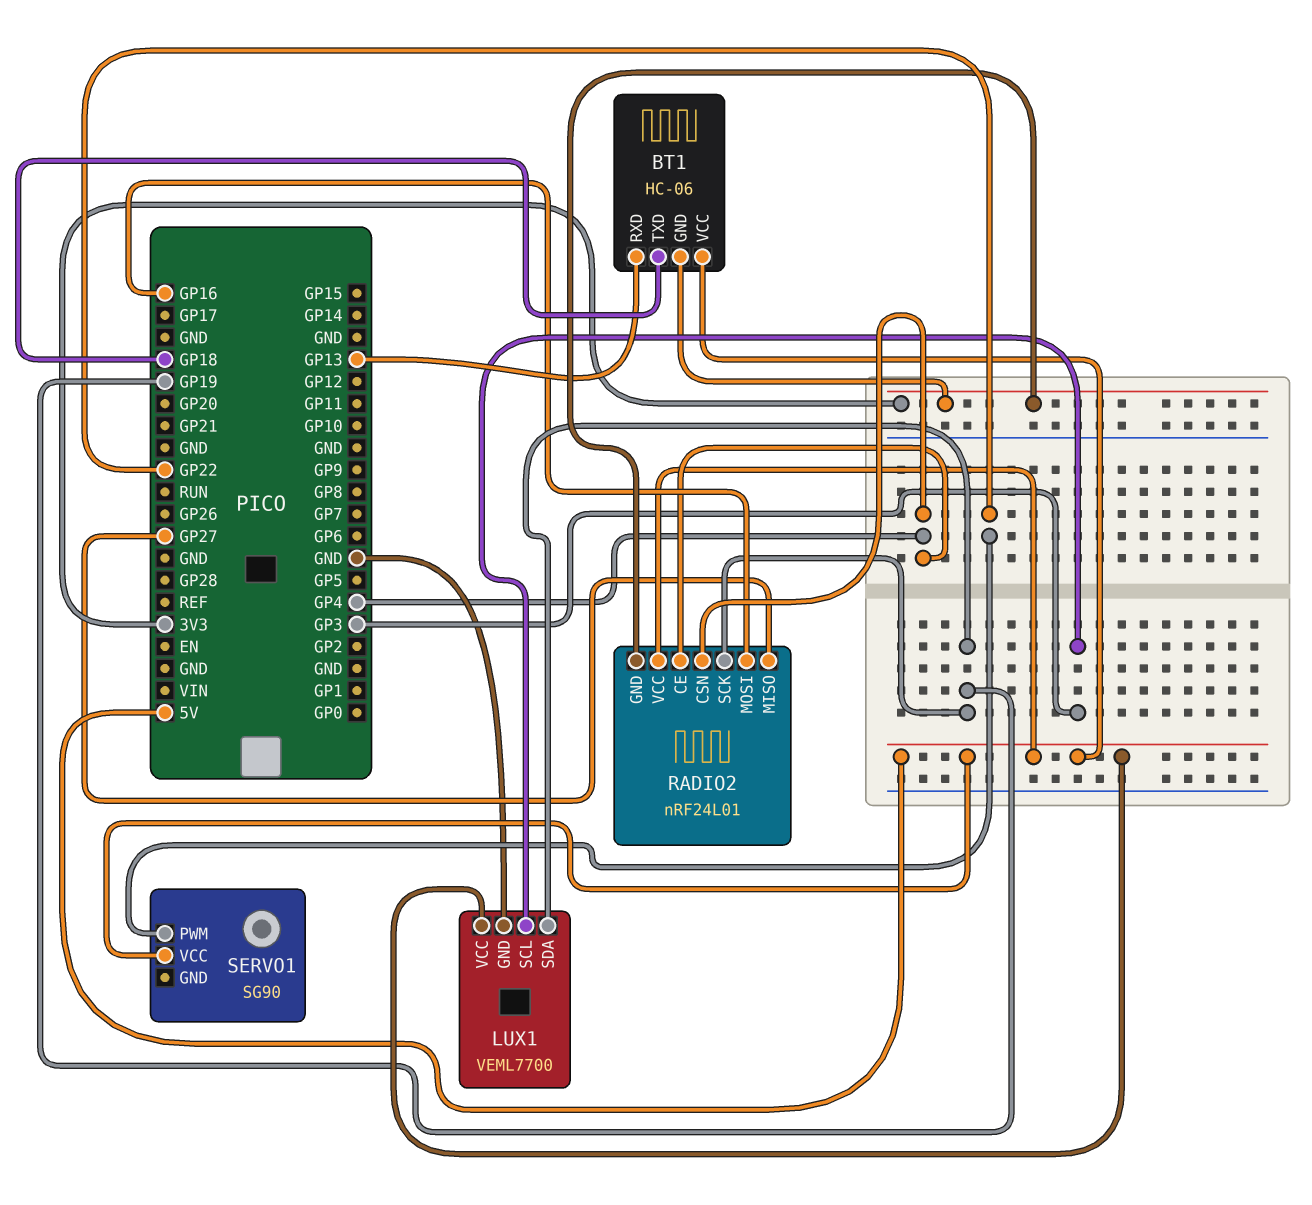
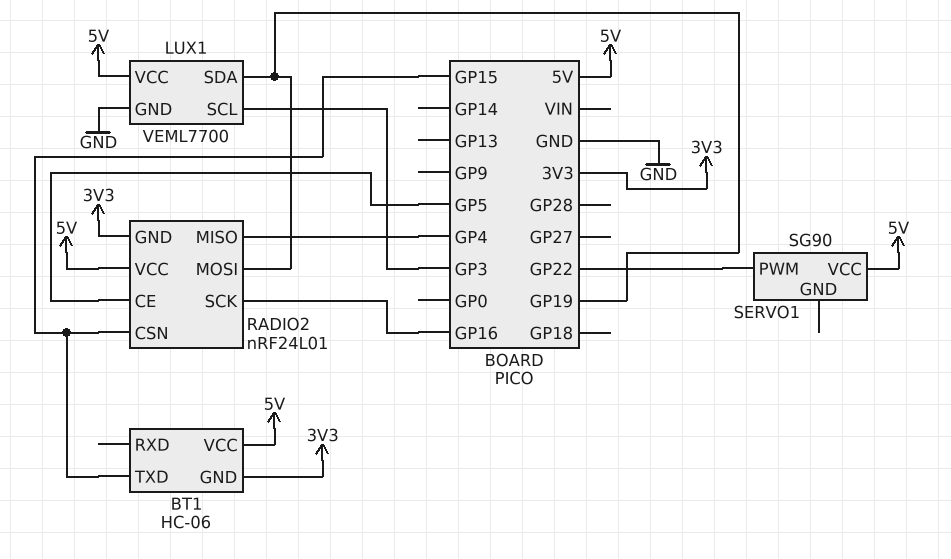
BT1 pin RXD: GP13 -> none
BT1 pin TXD: GP18 -> GP15
RADIO2 pin CE: GP4 -> GP5
RADIO2 pin CSN: GP4 -> GP15
RADIO2 pin MISO: GP27 -> GP4
RADIO2 pin MOSI: GP16 -> GP19
RADIO2 pin SCK: GP19 -> GP16

